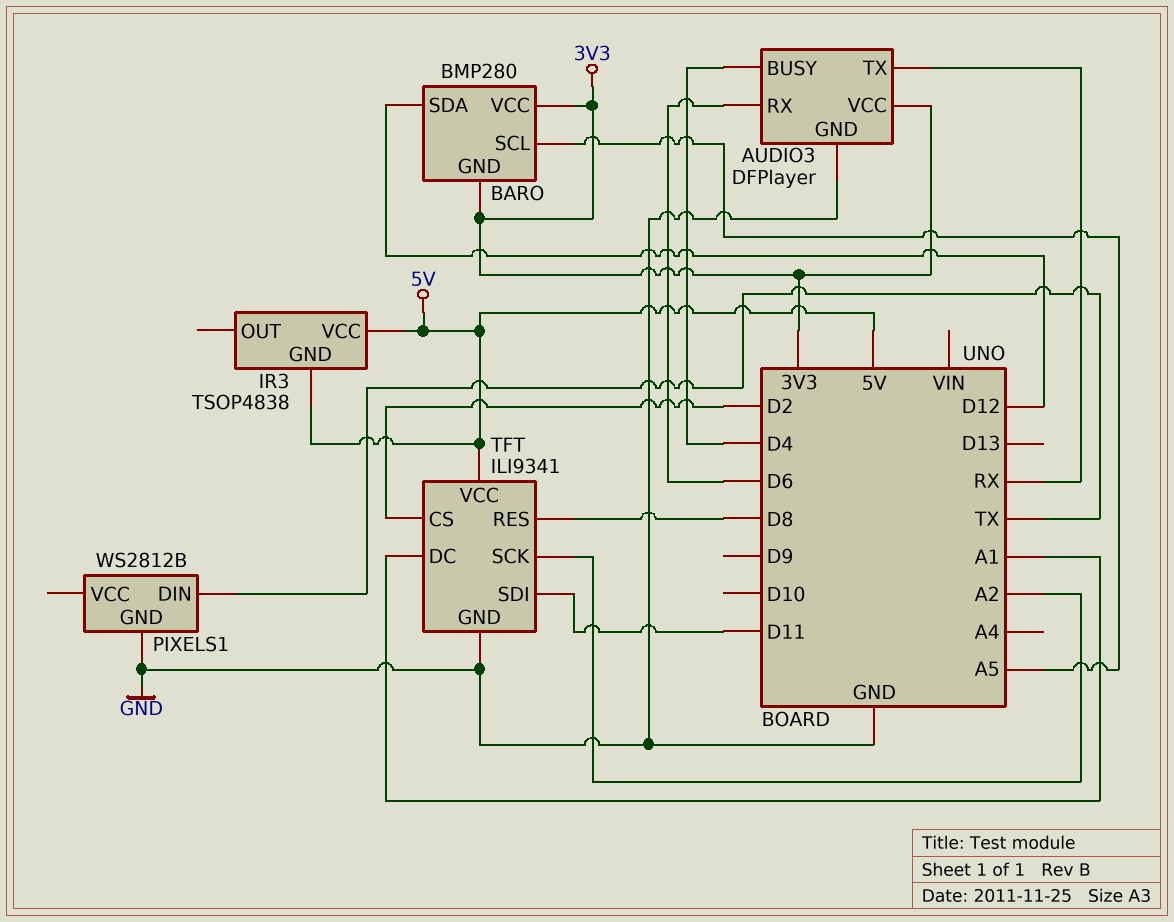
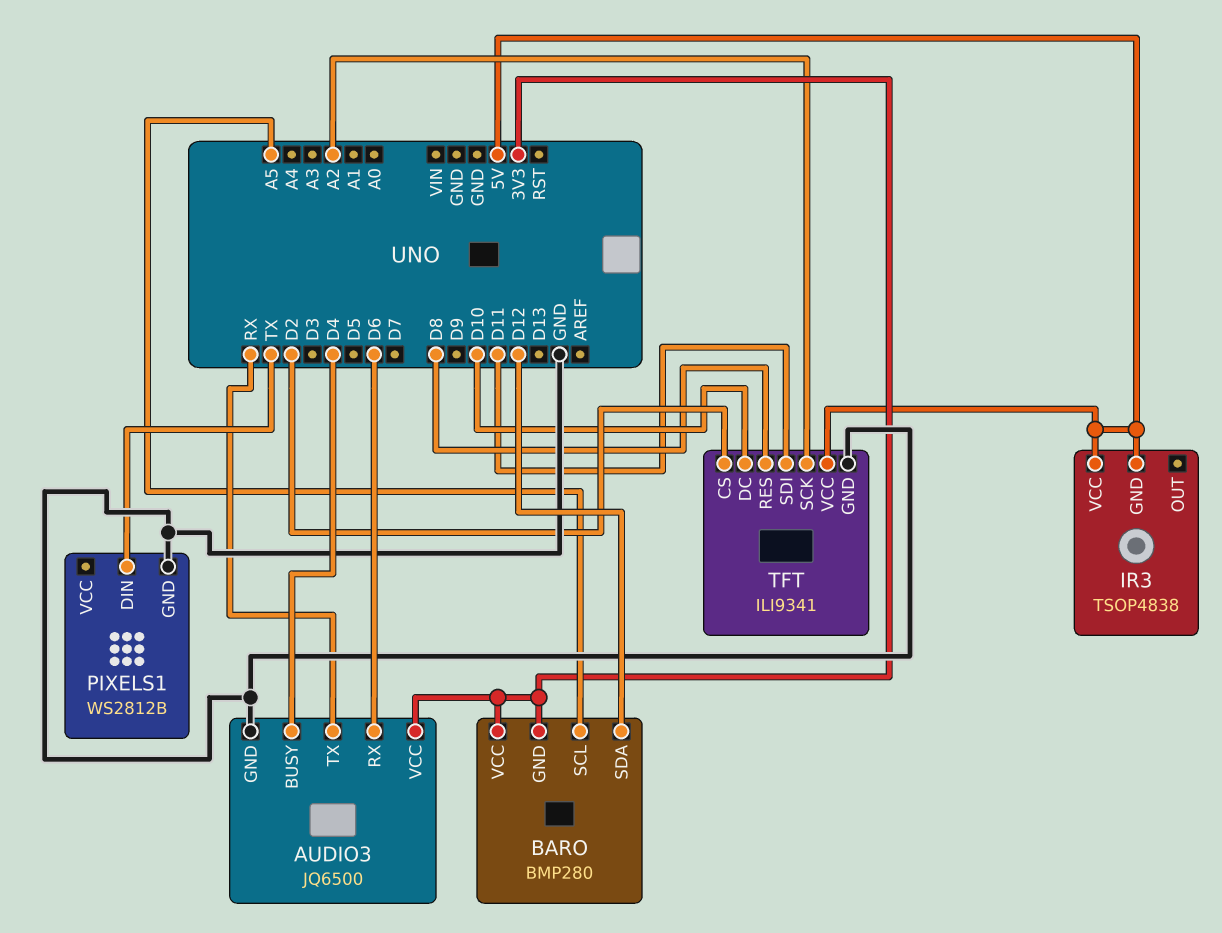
AUDIO3: DFPlayer -> JQ6500
TFT pin DC: A1 -> D10

